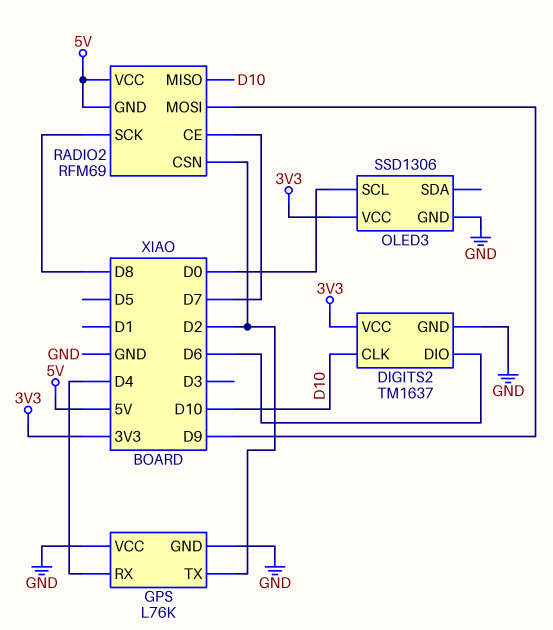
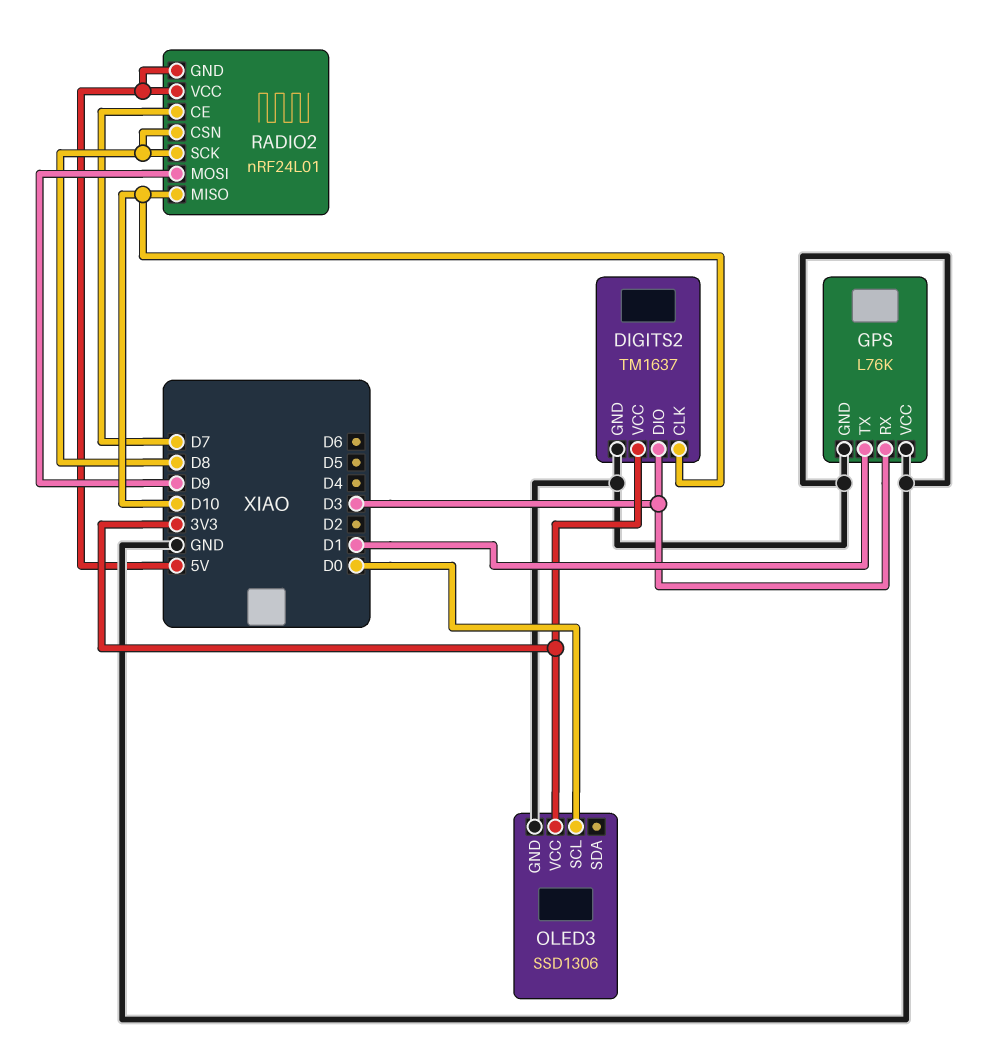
DIGITS2 pin DIO: D6 -> D3
GPS pin RX: D4 -> D3
GPS pin TX: D2 -> D1
RADIO2: RFM69 -> nRF24L01
RADIO2 pin CSN: D2 -> D8

